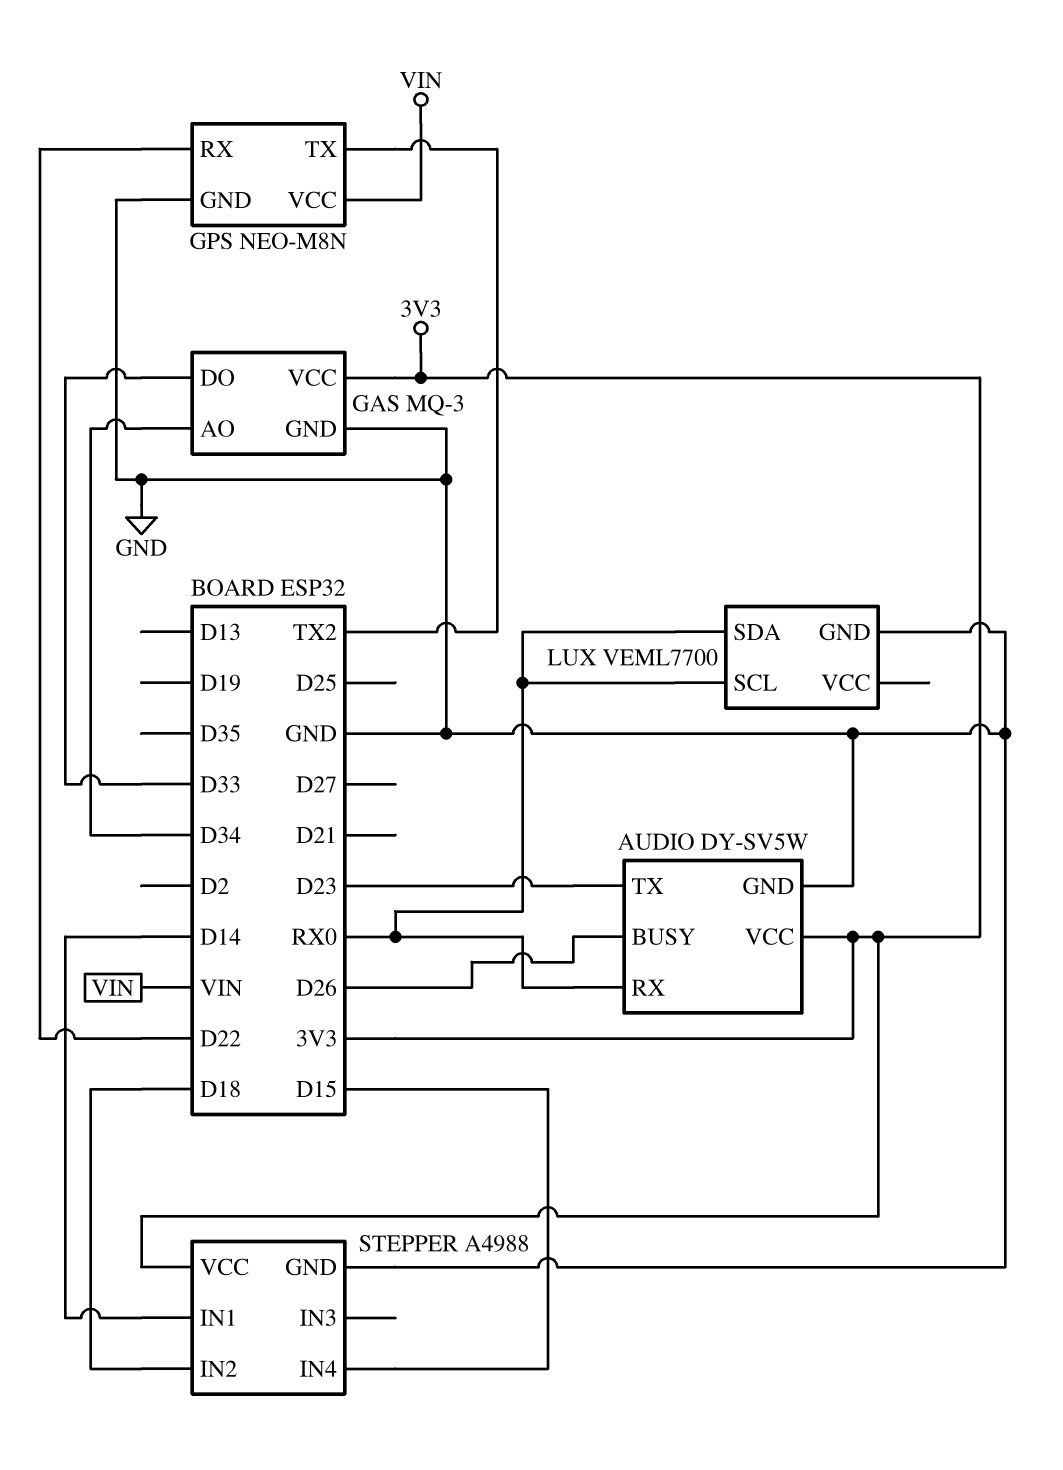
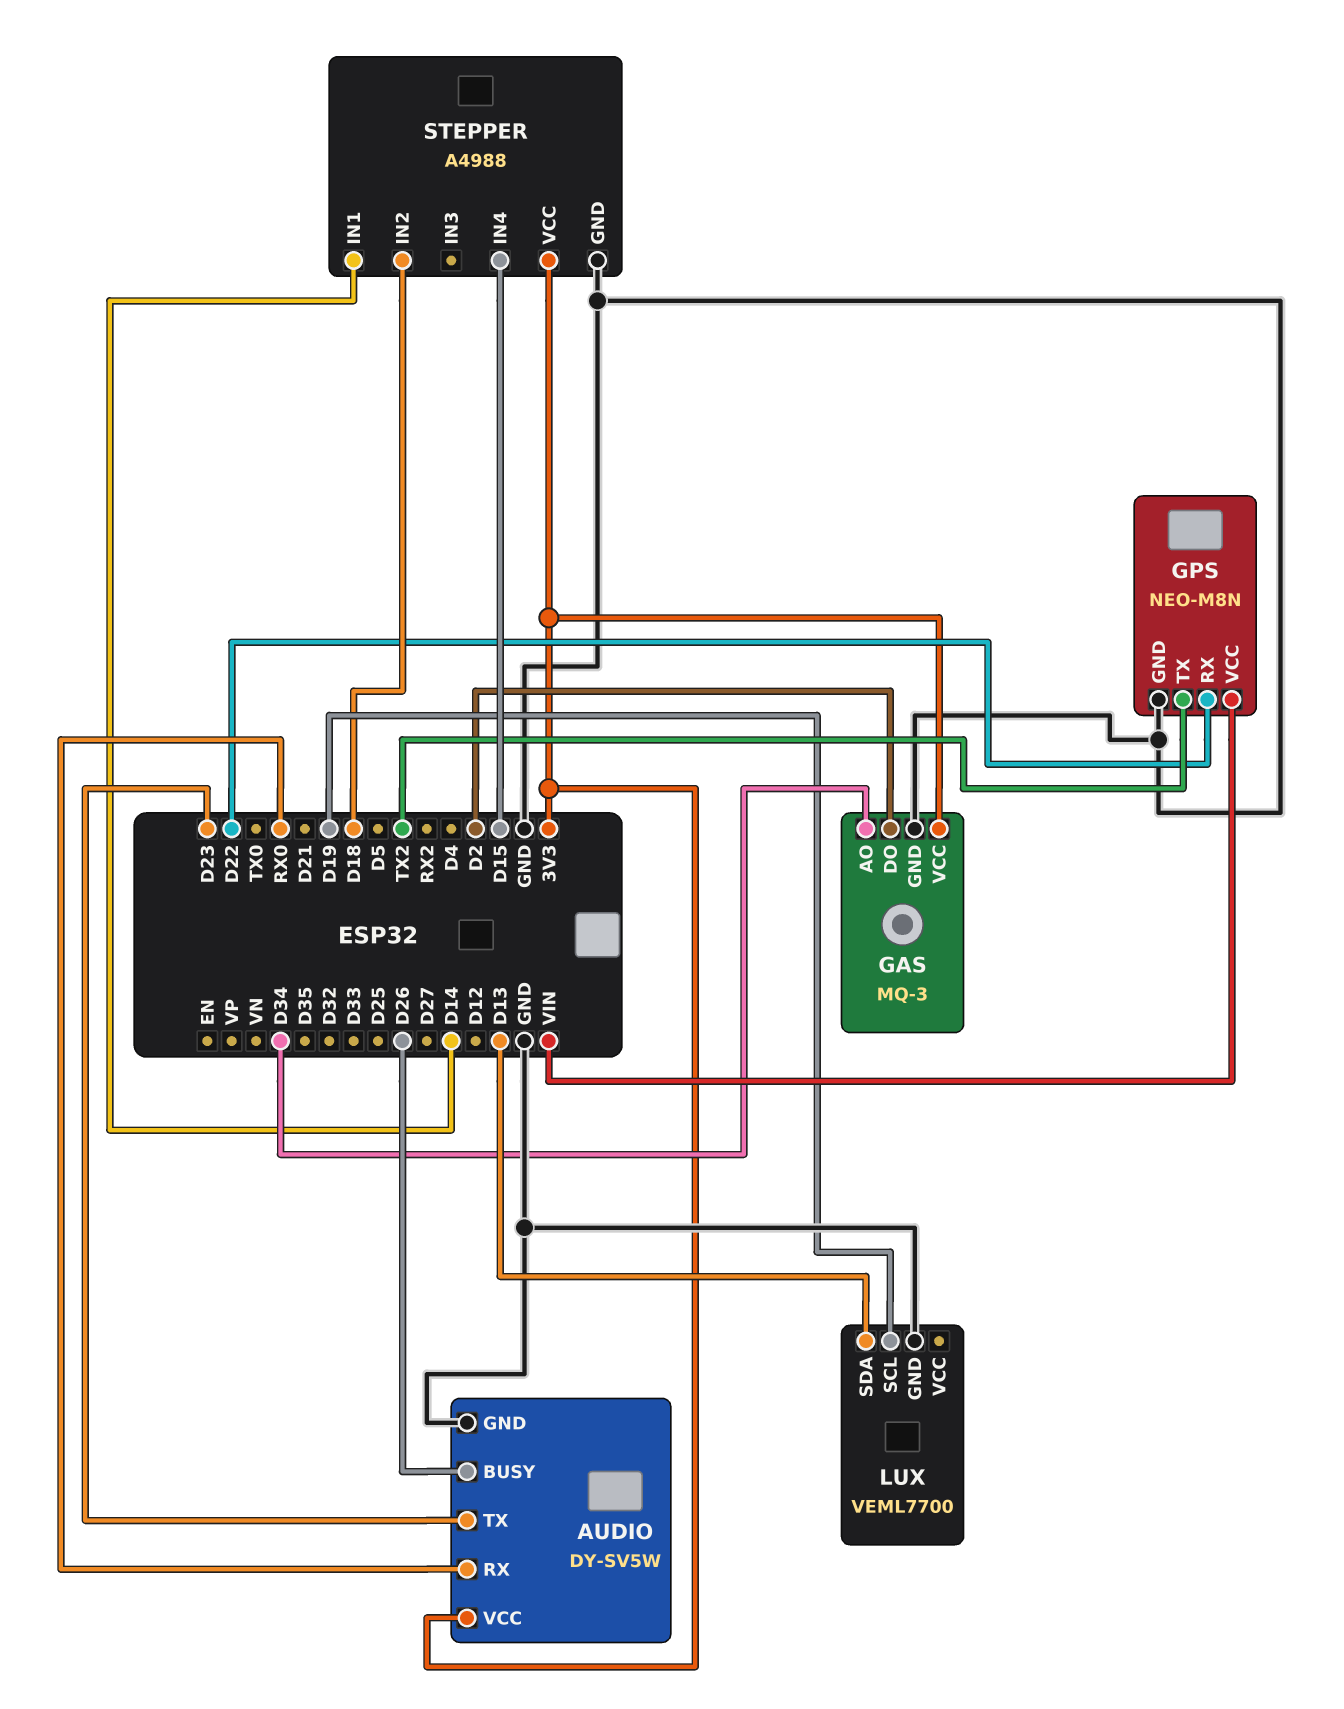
GAS pin DO: D33 -> D2
LUX pin SCL: RX0 -> D19
LUX pin SDA: RX0 -> D13

